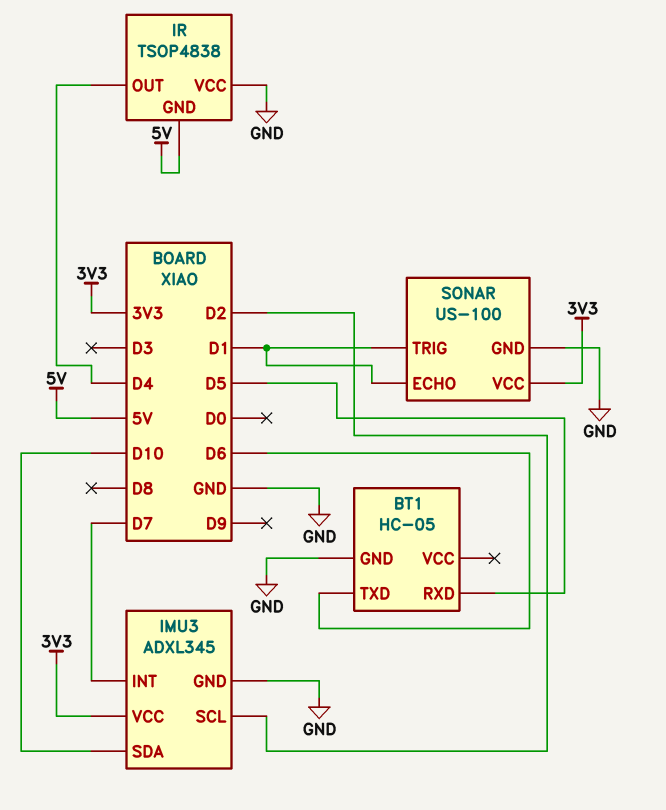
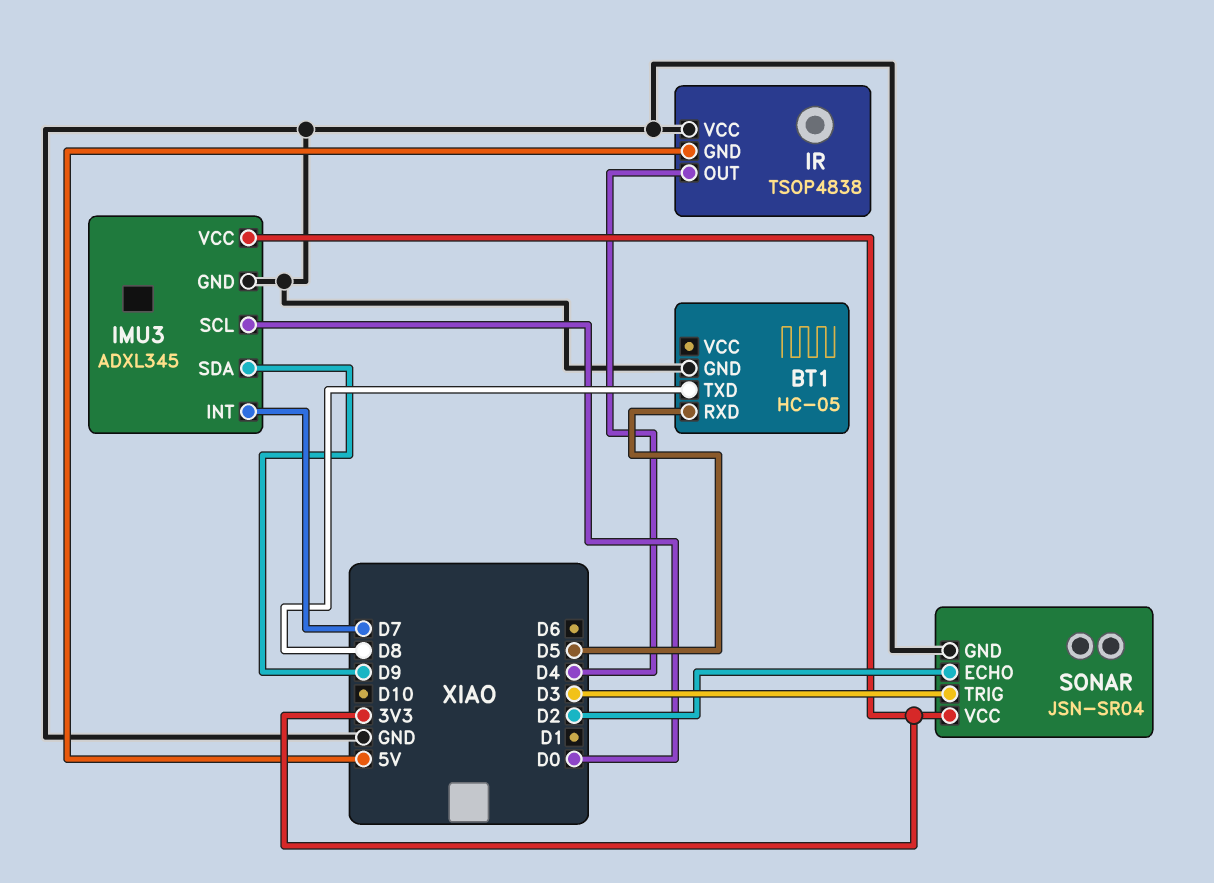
BT1 pin TXD: D6 -> D8
IMU3 pin SCL: D2 -> D0
IMU3 pin SDA: D10 -> D9
SONAR: US-100 -> JSN-SR04
SONAR pin ECHO: D1 -> D2
SONAR pin TRIG: D1 -> D3

